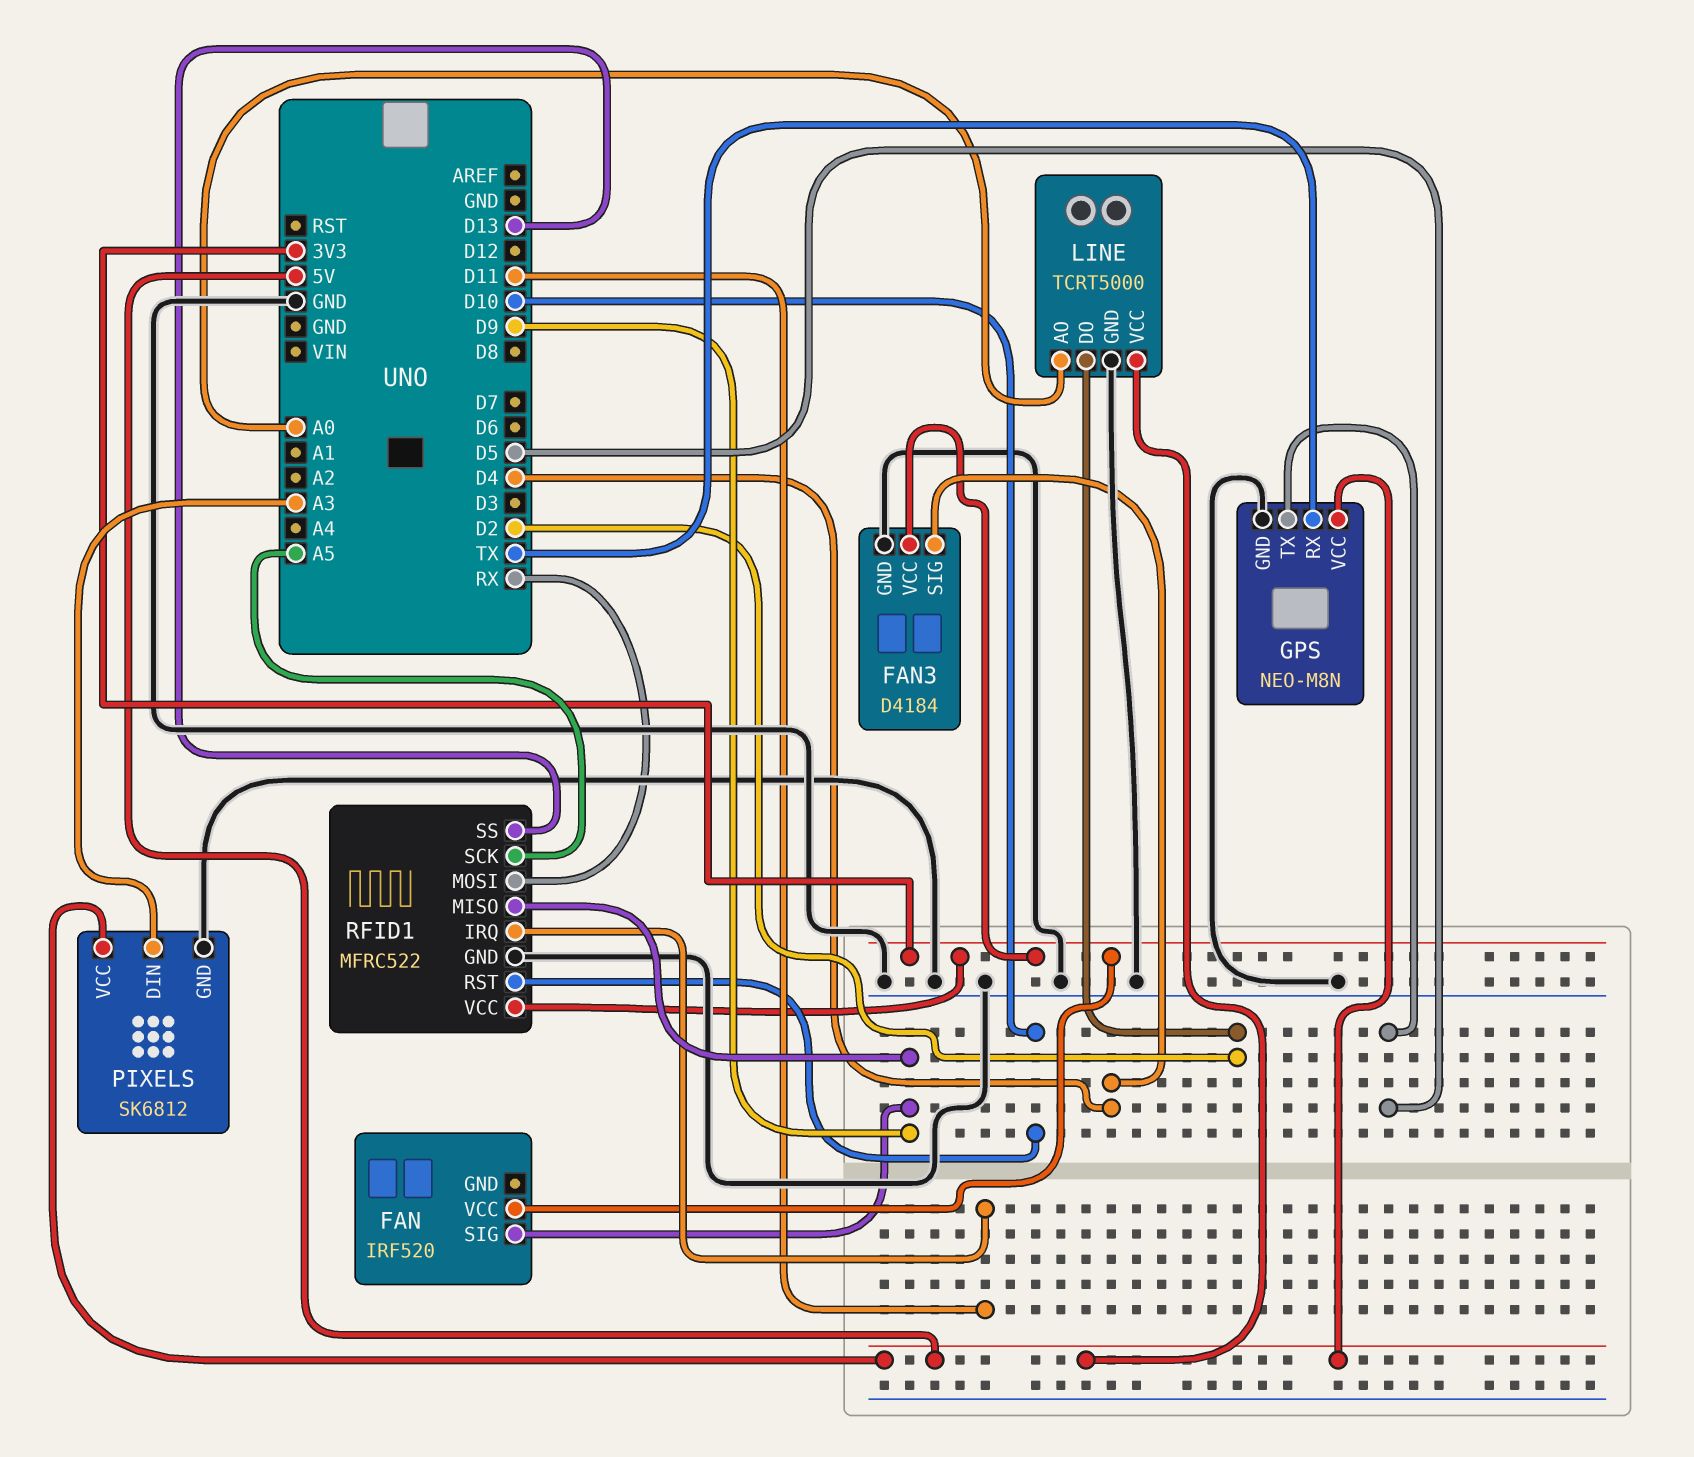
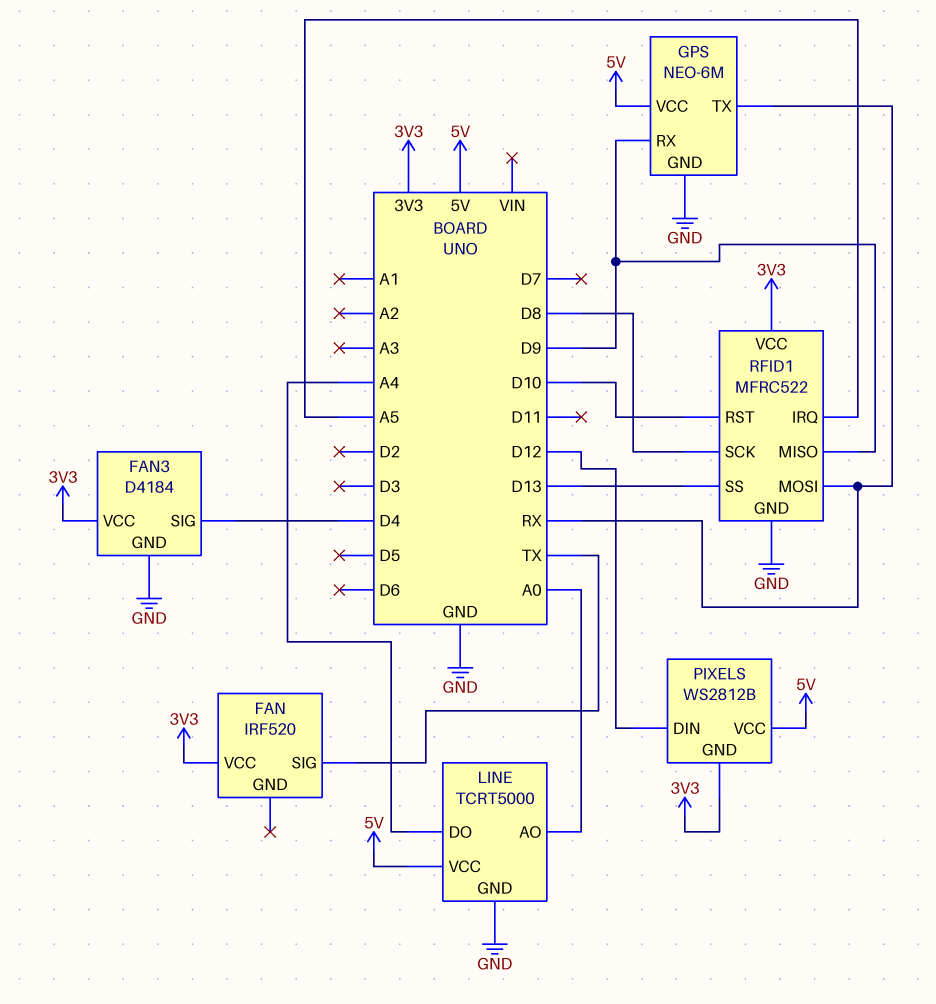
FAN pin SIG: D9 -> TX
GPS: NEO-M8N -> NEO-6M
GPS pin RX: TX -> D9
GPS pin TX: D5 -> RX
LINE pin DO: D2 -> A4
PIXELS: SK6812 -> WS2812B
PIXELS pin DIN: A3 -> D12
PIXELS pin GND: GND -> 3V3
RFID1 pin IRQ: D11 -> A5
RFID1 pin SCK: A5 -> D8

